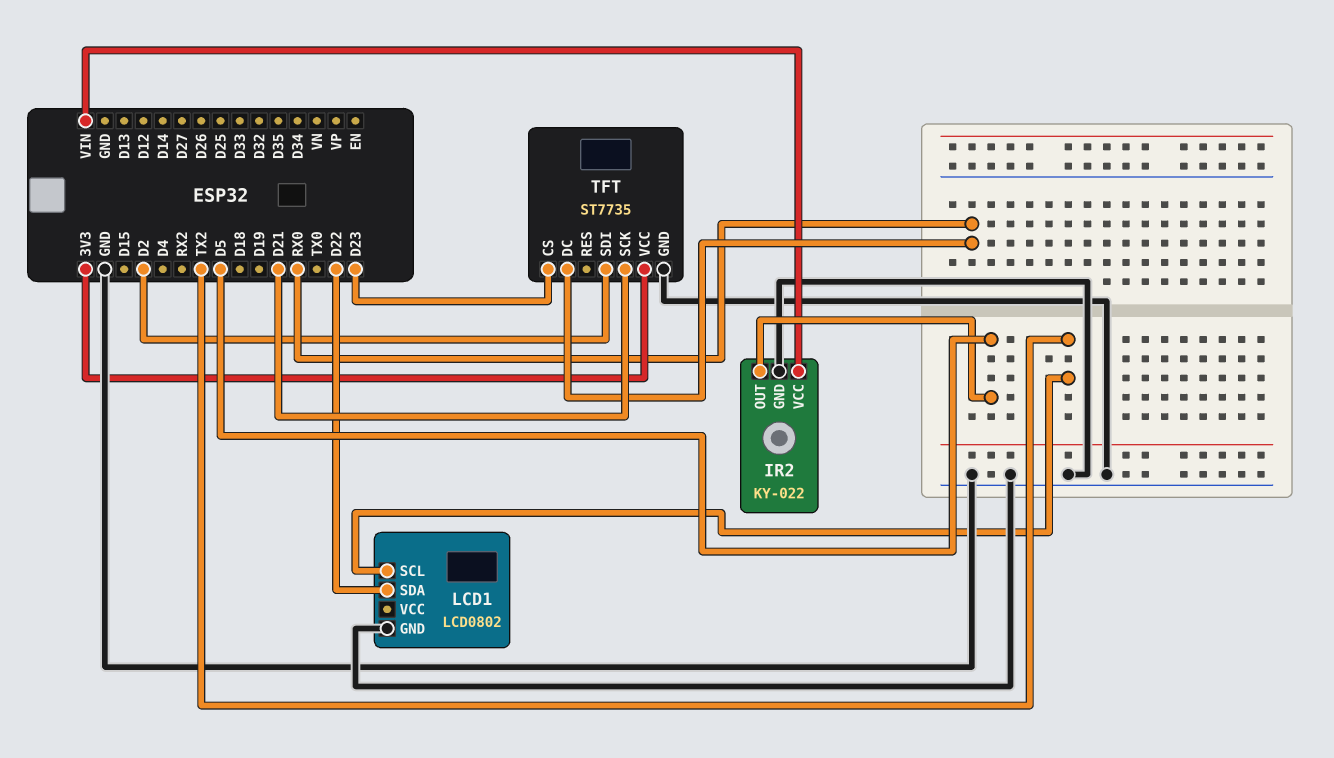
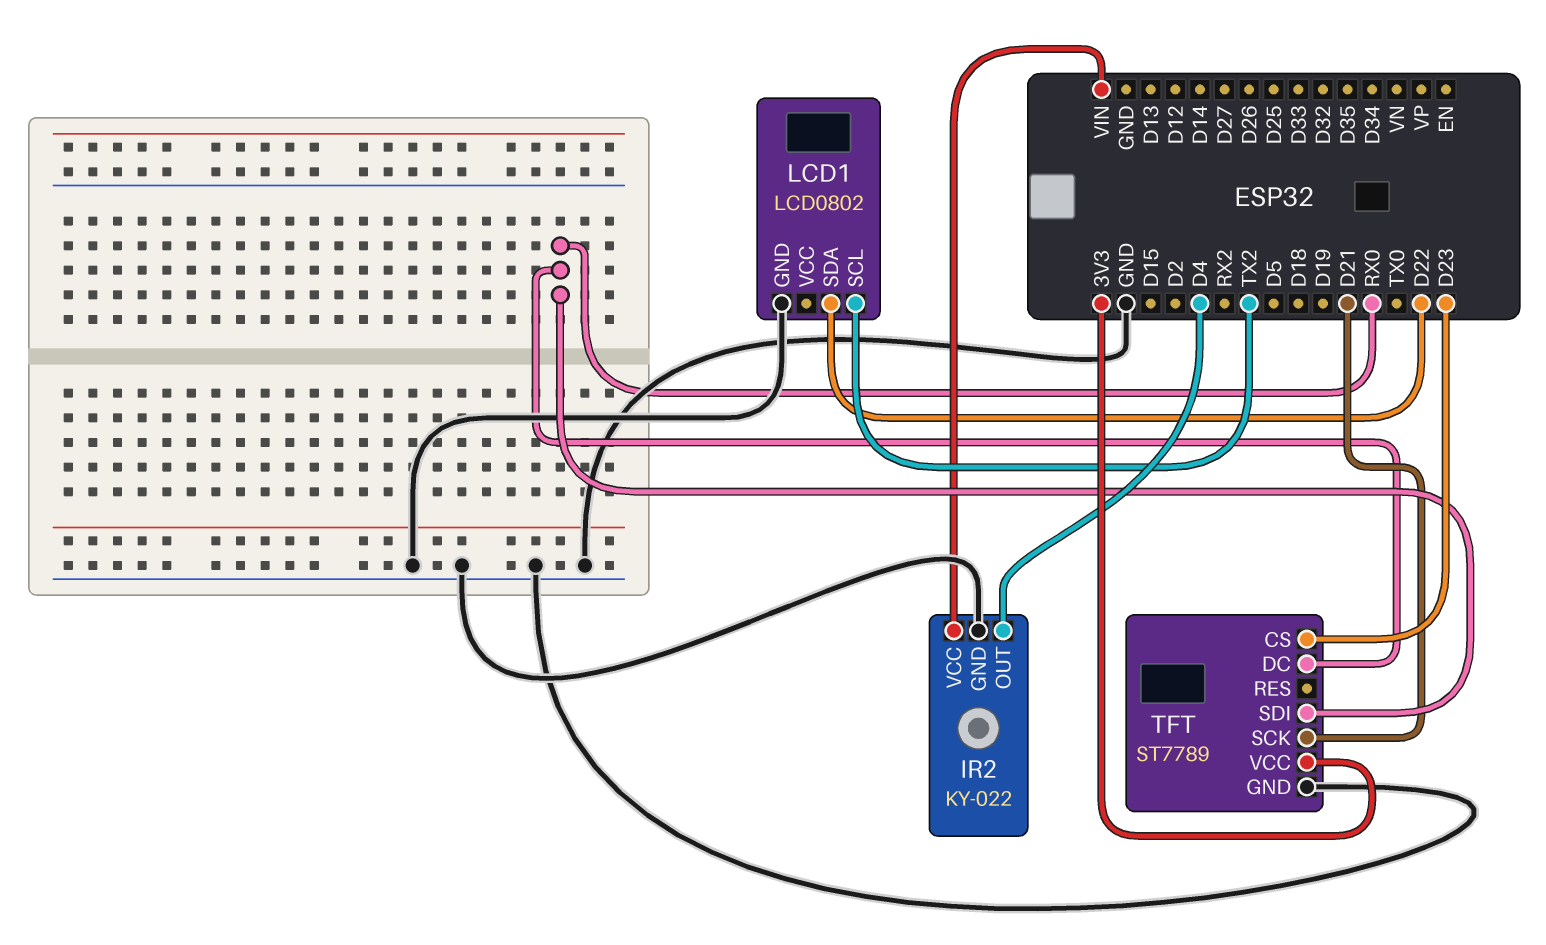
IR2 pin OUT: D5 -> D4
TFT: ST7735 -> ST7789
TFT pin SDI: D2 -> RX0

